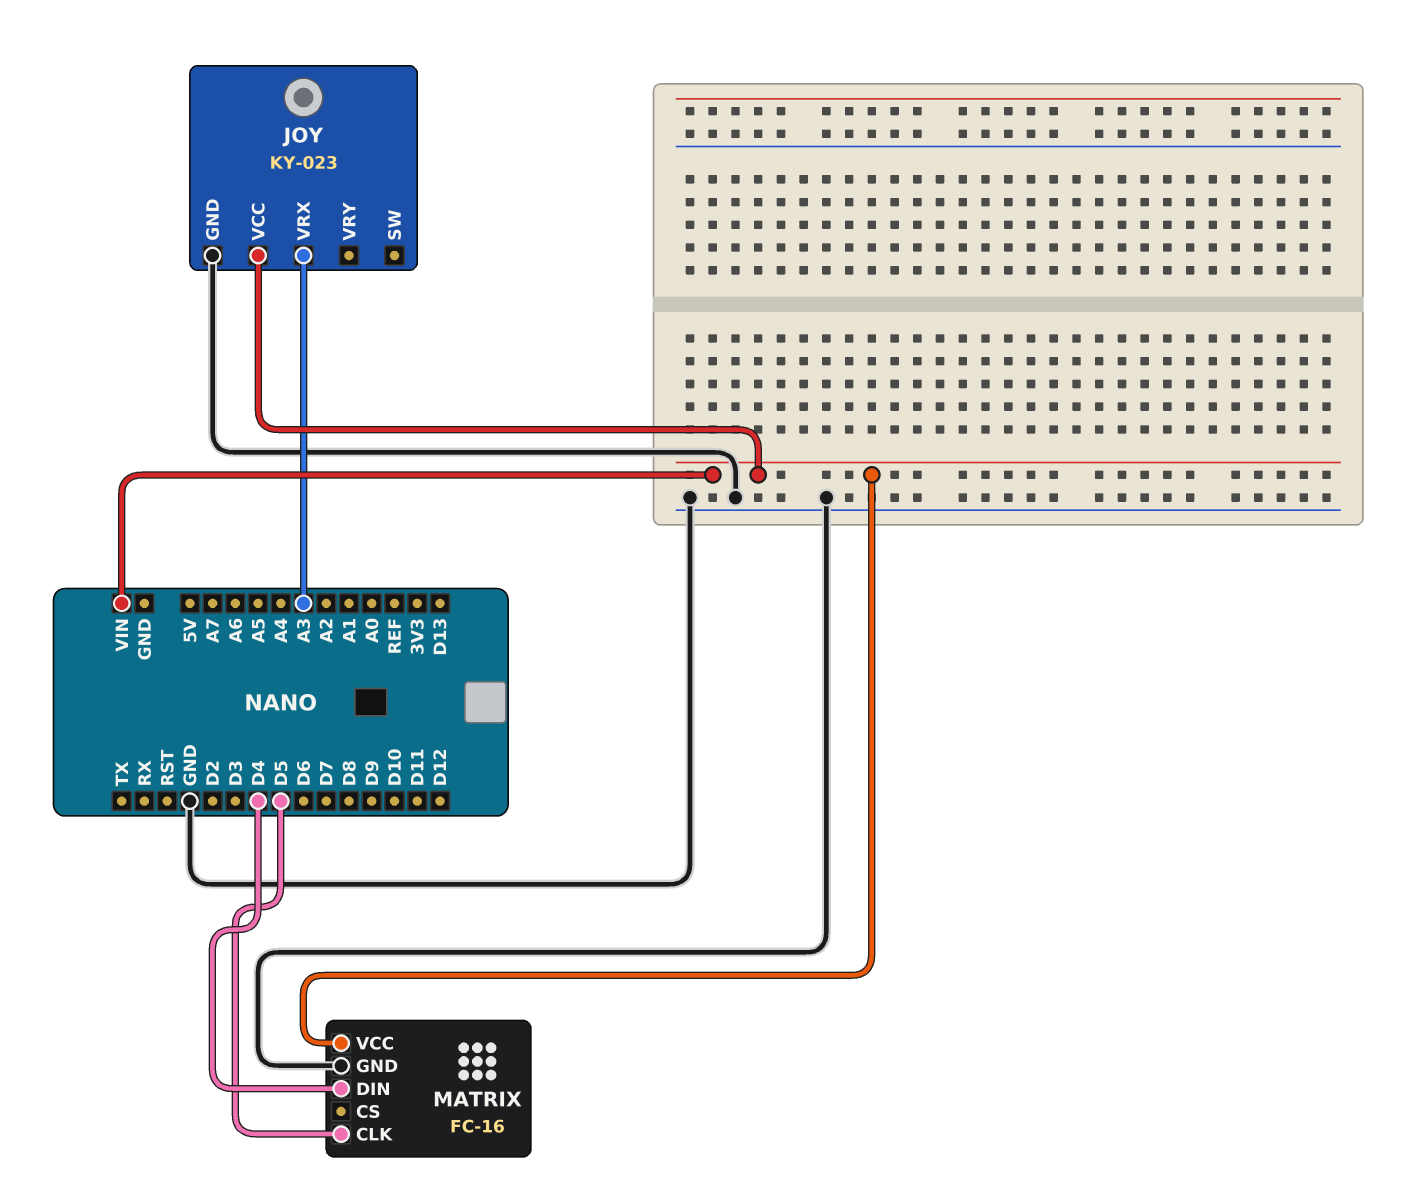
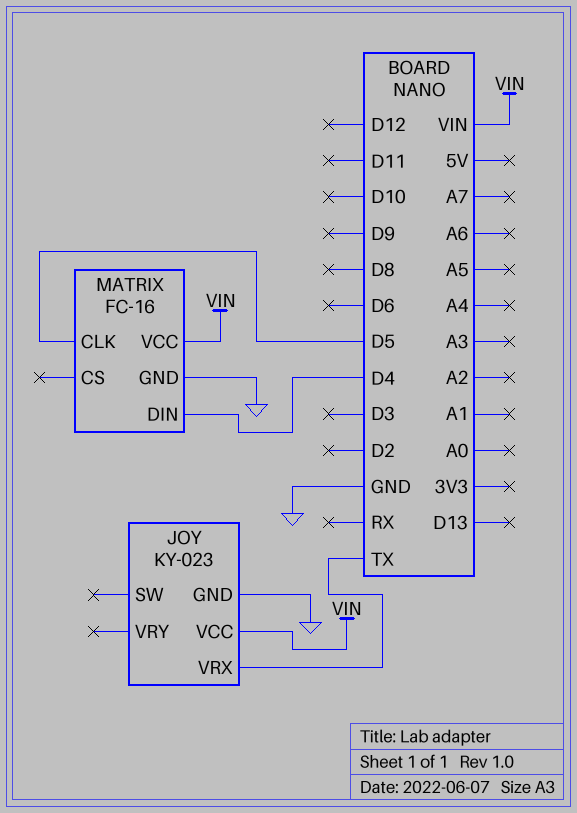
JOY pin VRX: A3 -> TX

